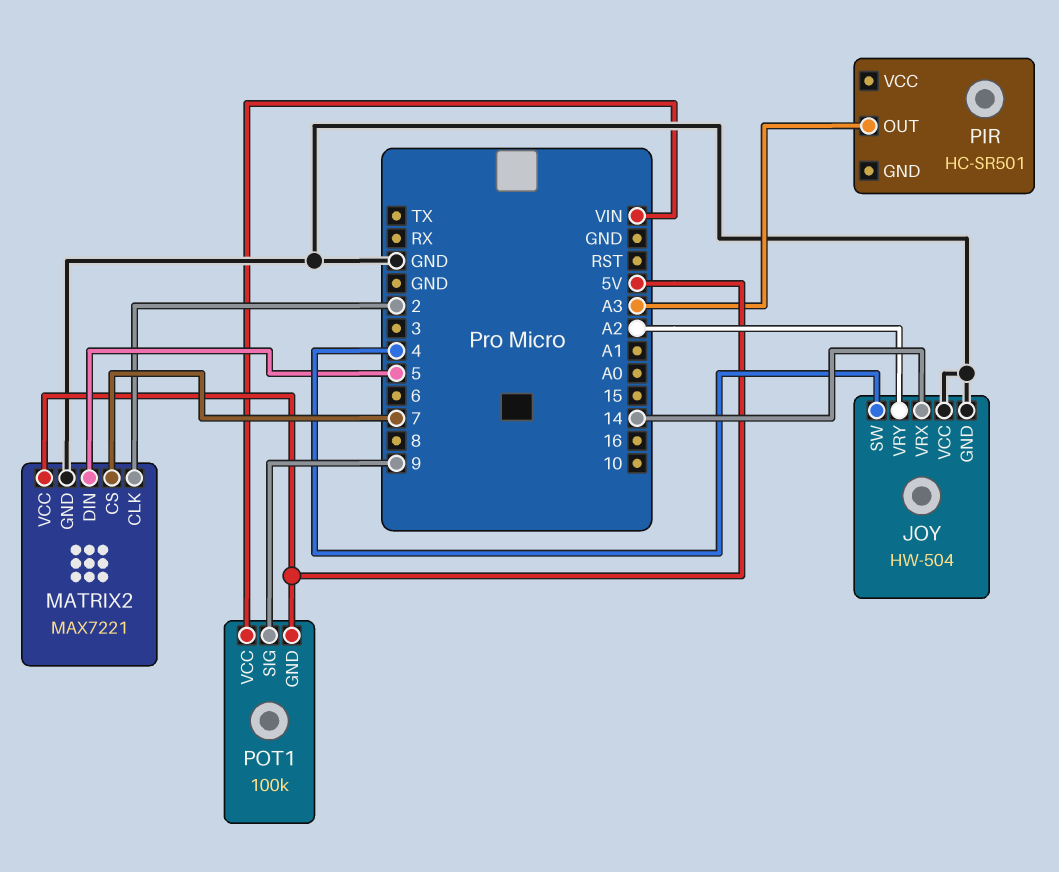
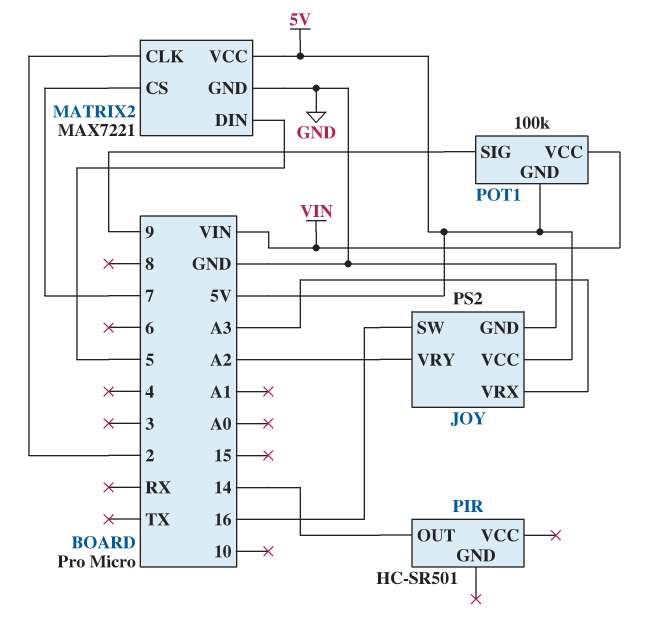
JOY: HW-504 -> PS2
JOY pin SW: 4 -> 16
JOY pin VCC: GND -> 5V
JOY pin VRX: 14 -> A3
PIR pin OUT: A3 -> 14

